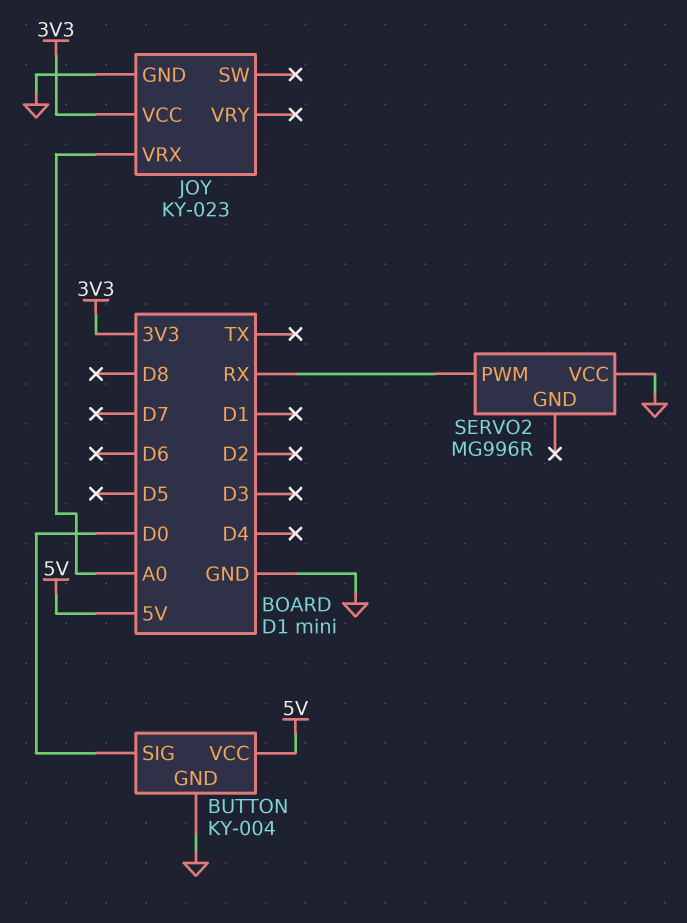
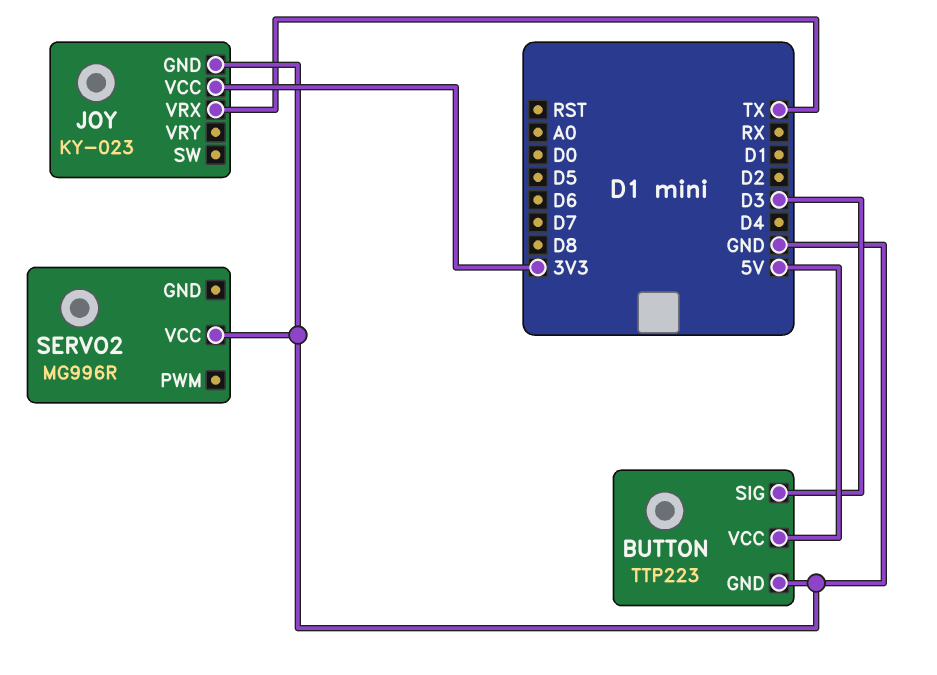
BUTTON: KY-004 -> TTP223
BUTTON pin SIG: D0 -> D3
JOY pin VRX: A0 -> TX
SERVO2 pin PWM: RX -> none

